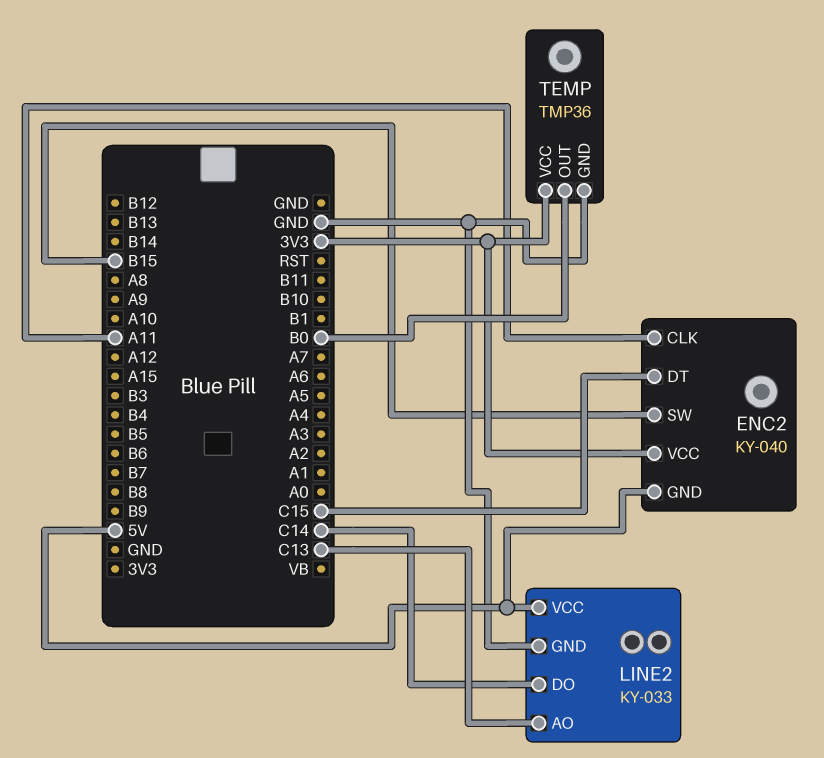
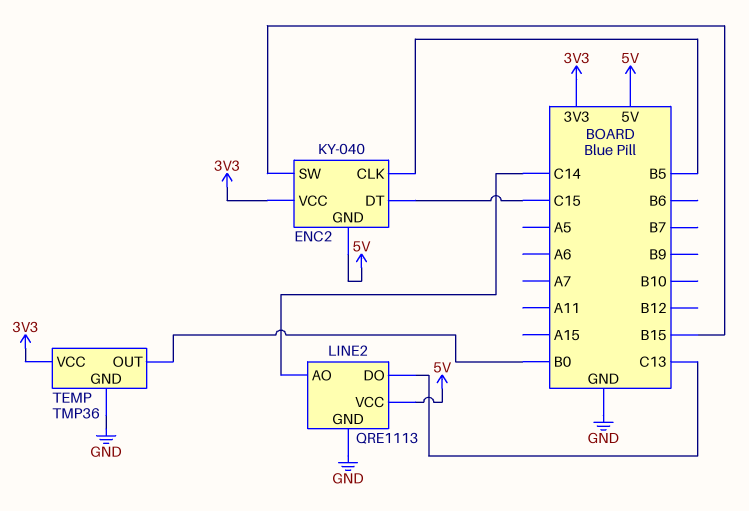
ENC2 pin CLK: A11 -> B5
LINE2: KY-033 -> QRE1113
LINE2 pin AO: C13 -> C14
LINE2 pin DO: C14 -> C13

